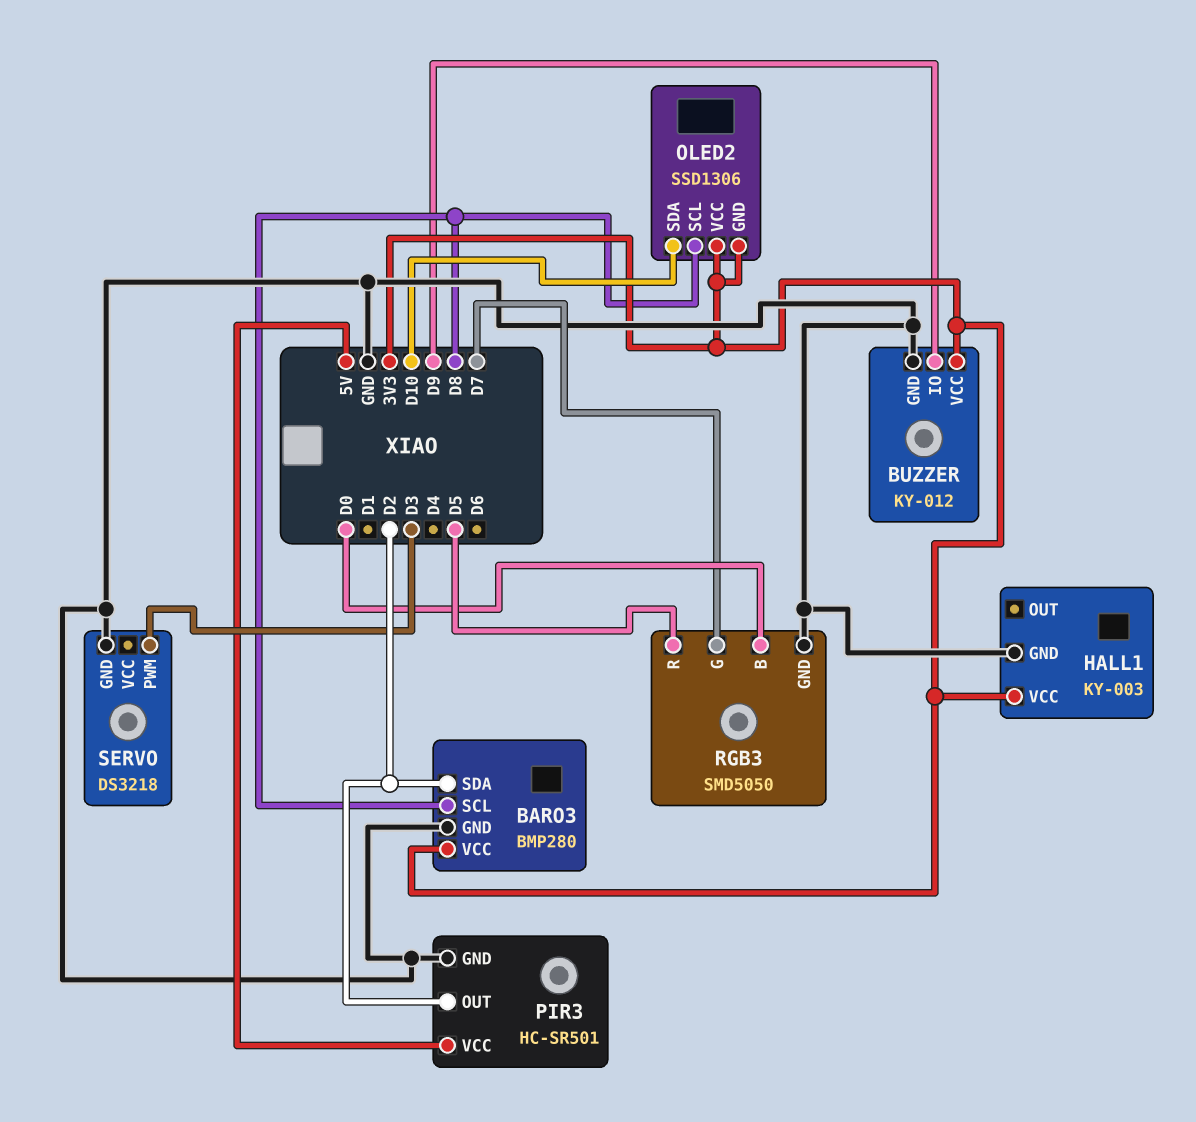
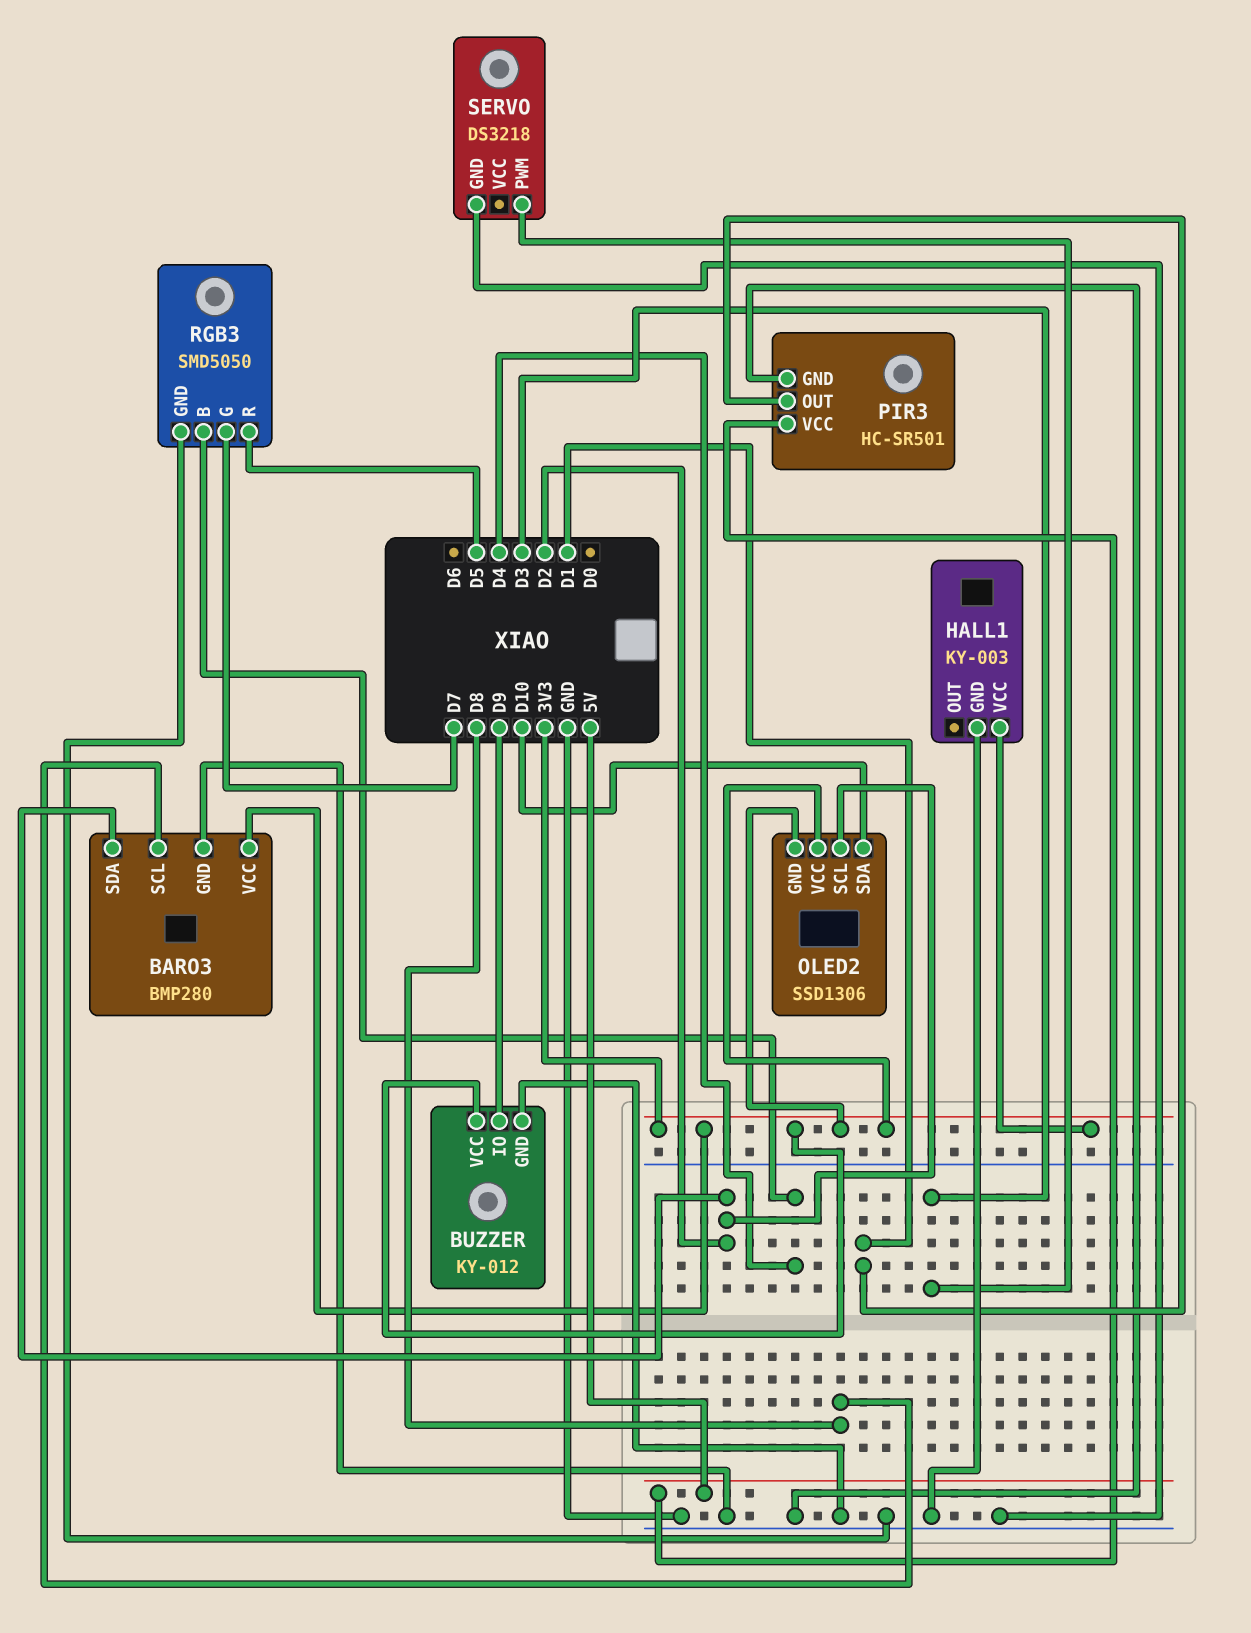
OLED2 pin SCL: D8 -> D2
PIR3 pin OUT: D2 -> D1
RGB3 pin B: D0 -> D4

